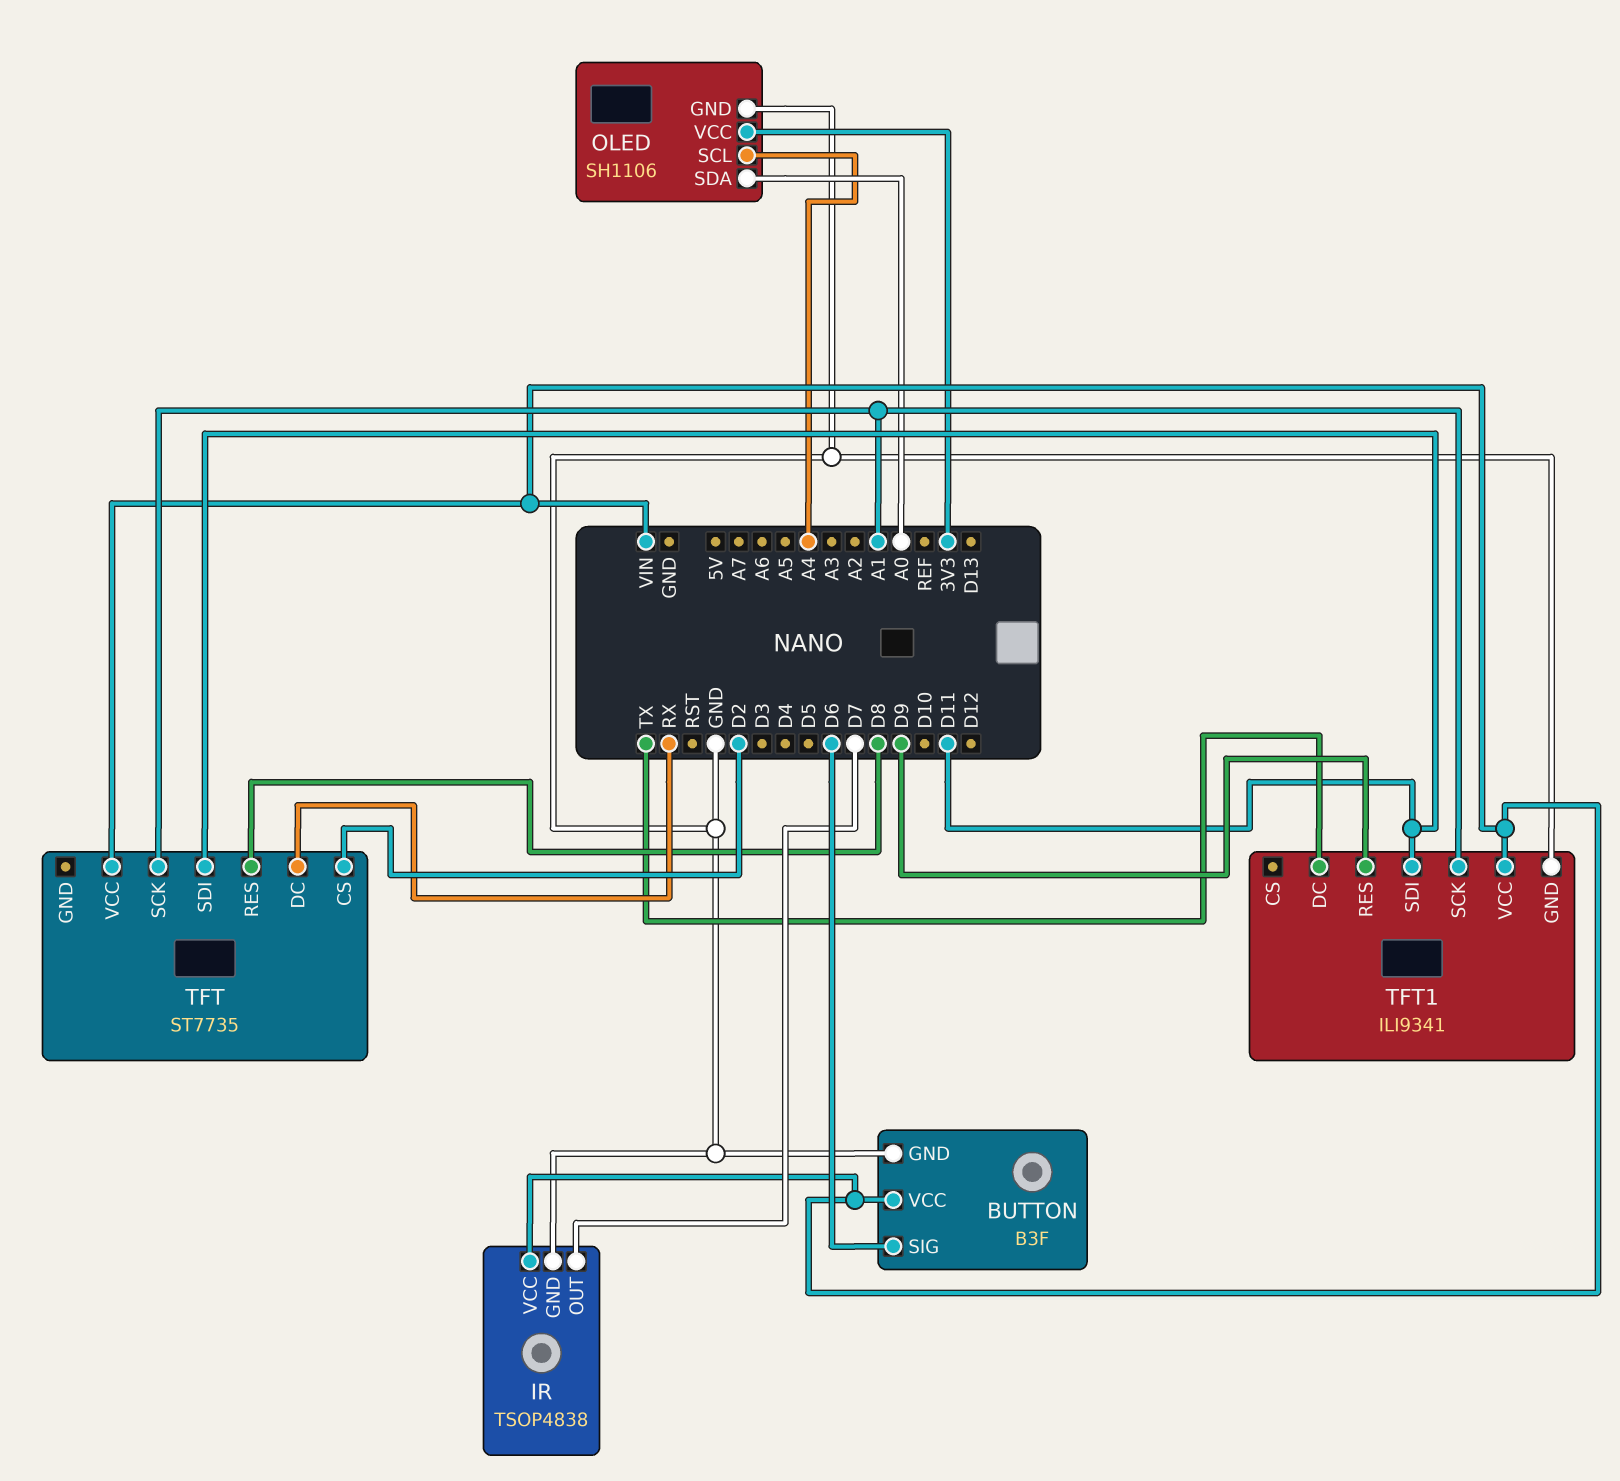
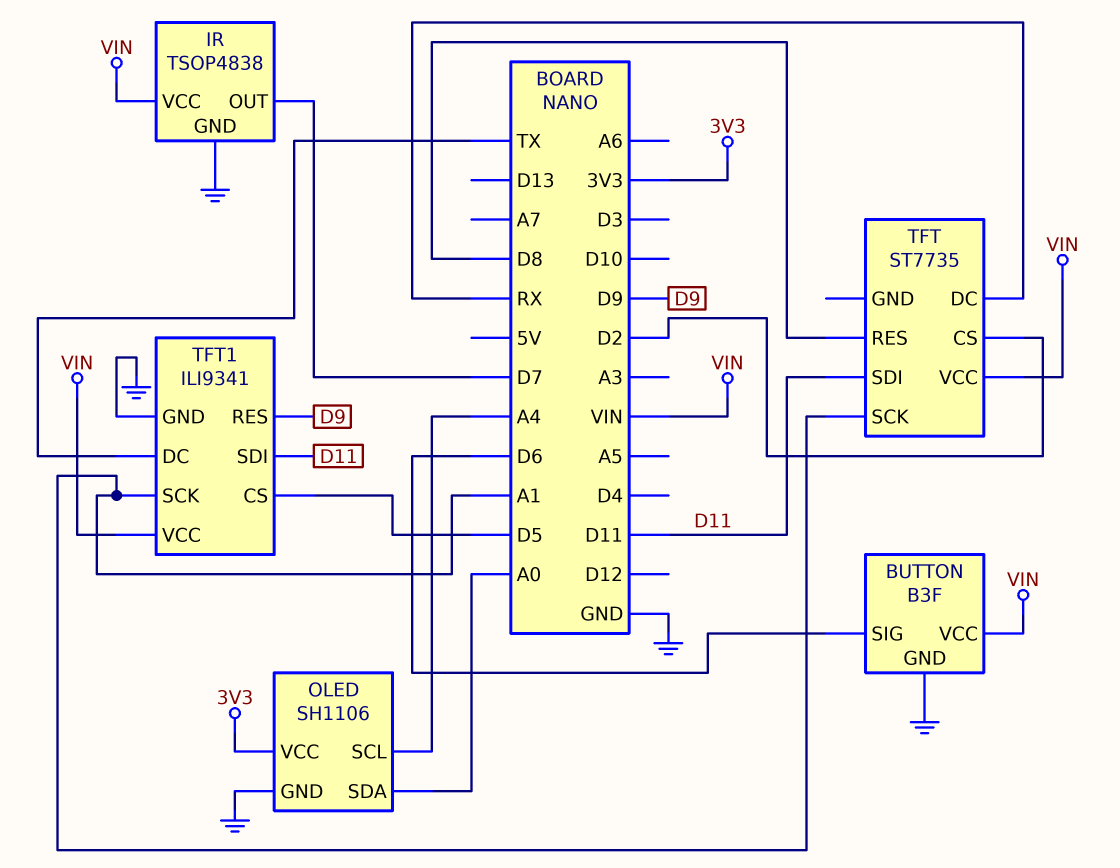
TFT1 pin CS: none -> D5

